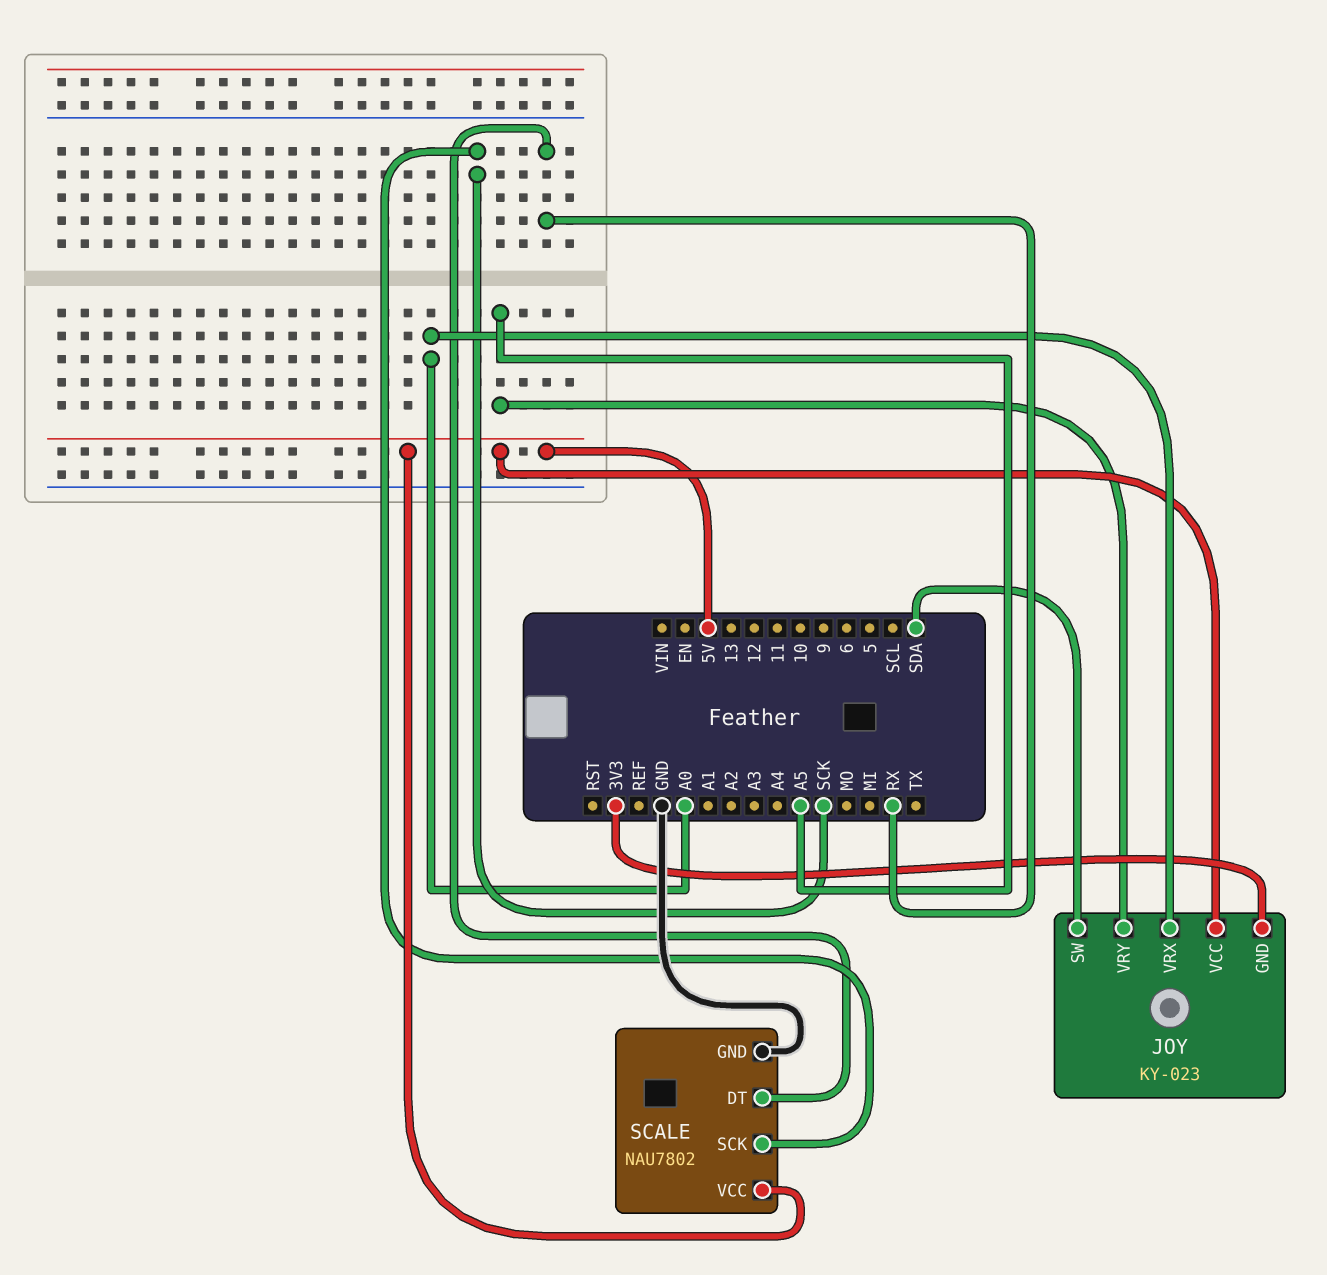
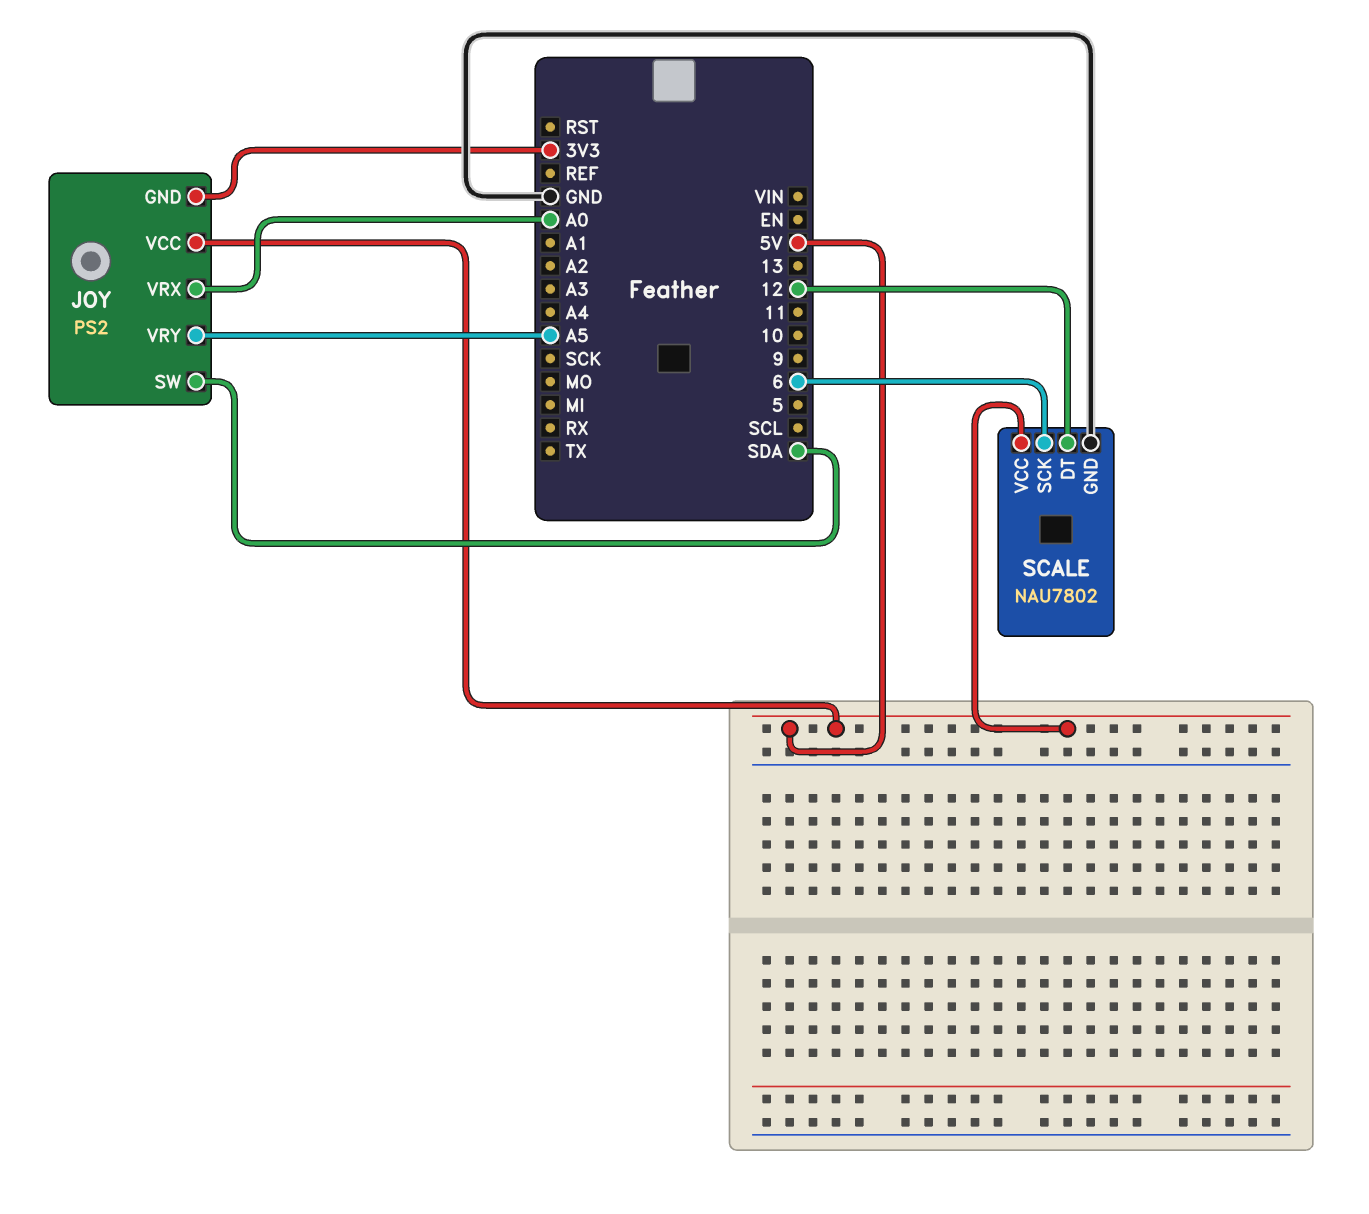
JOY: KY-023 -> PS2
SCALE pin DT: RX -> 12
SCALE pin SCK: SCK -> 6

